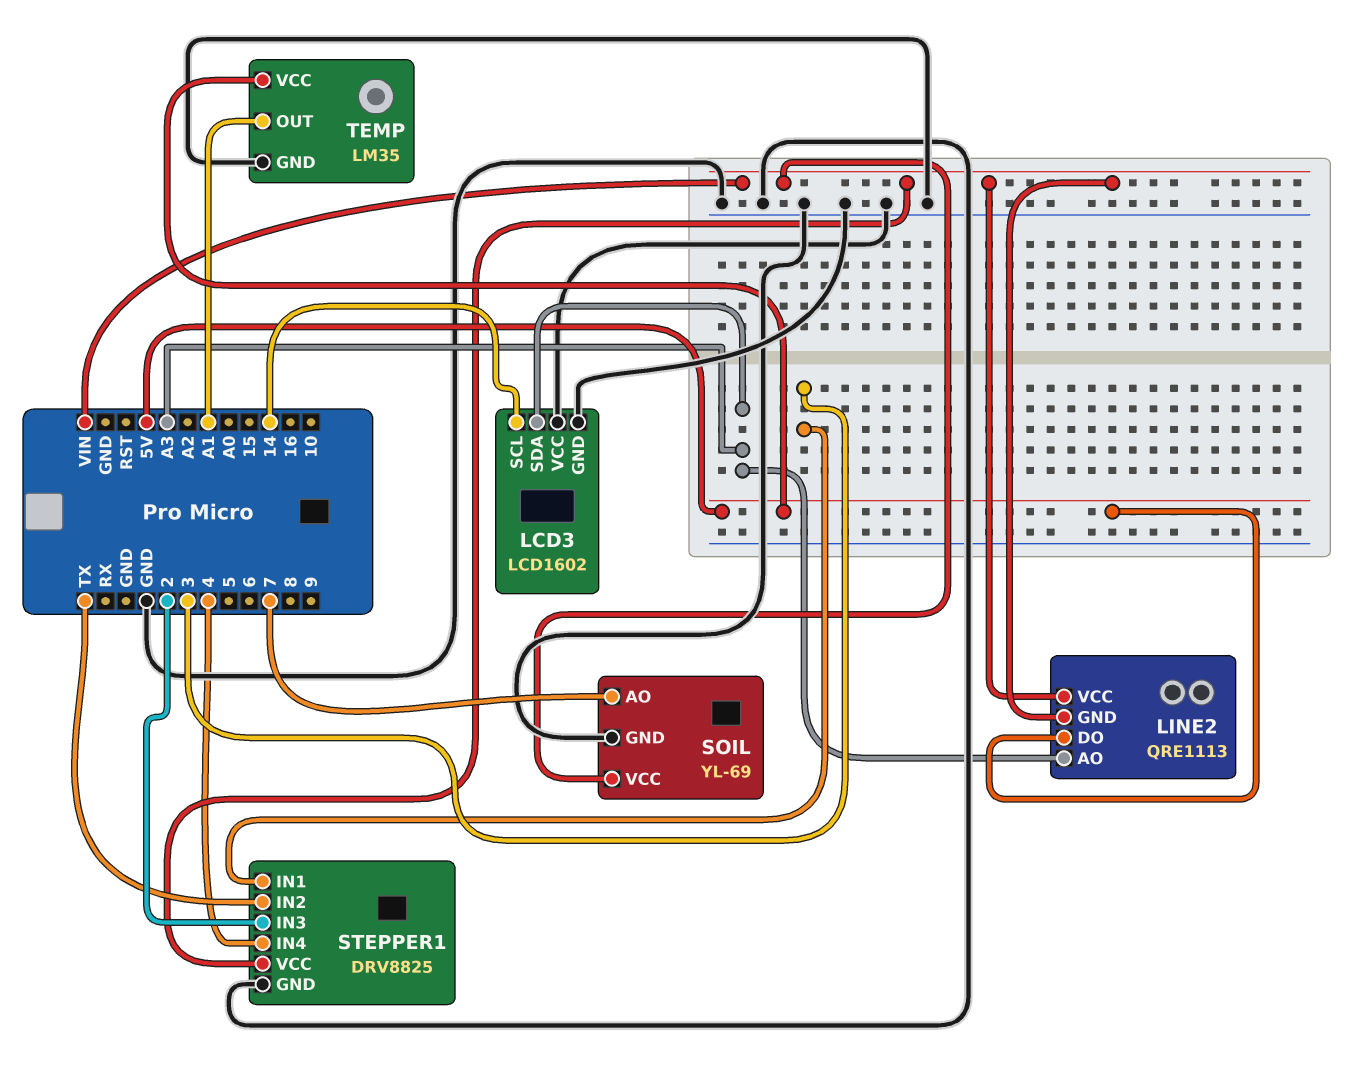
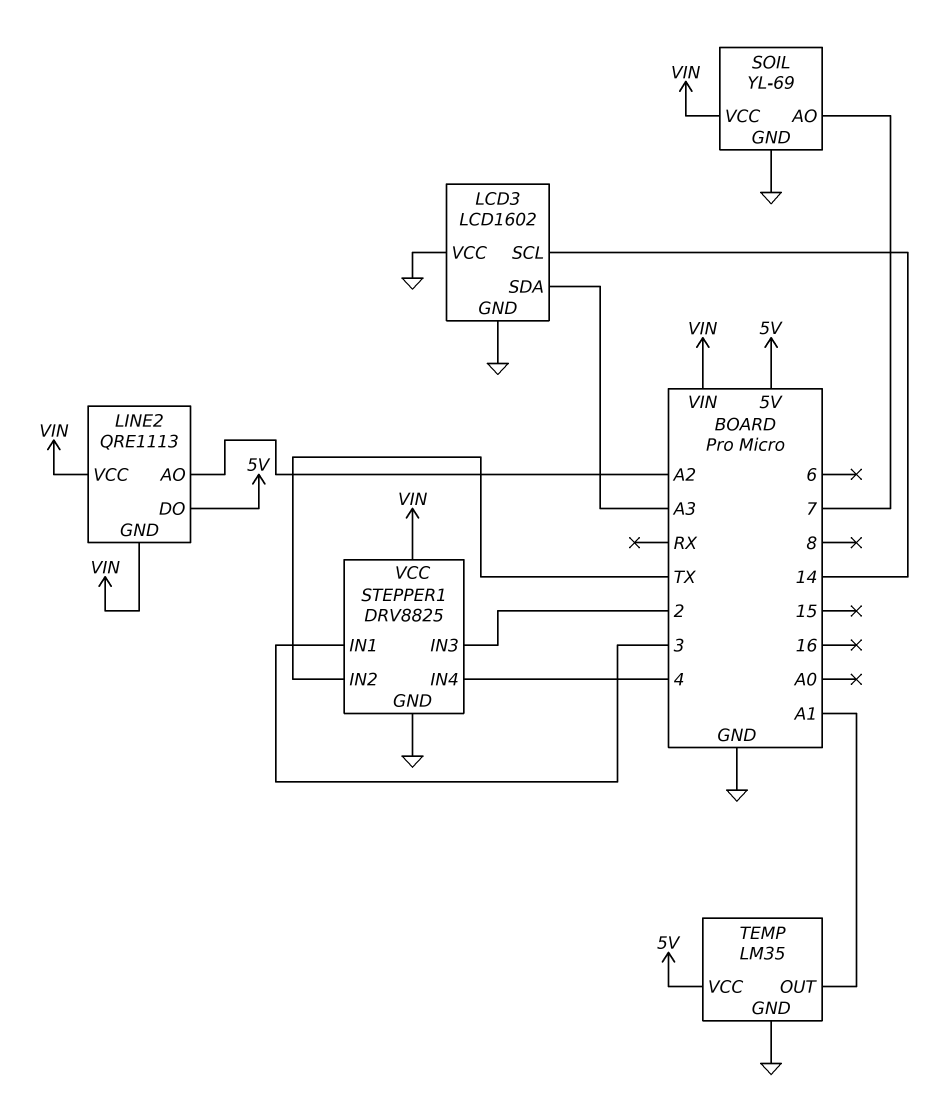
LINE2 pin AO: A3 -> A2

